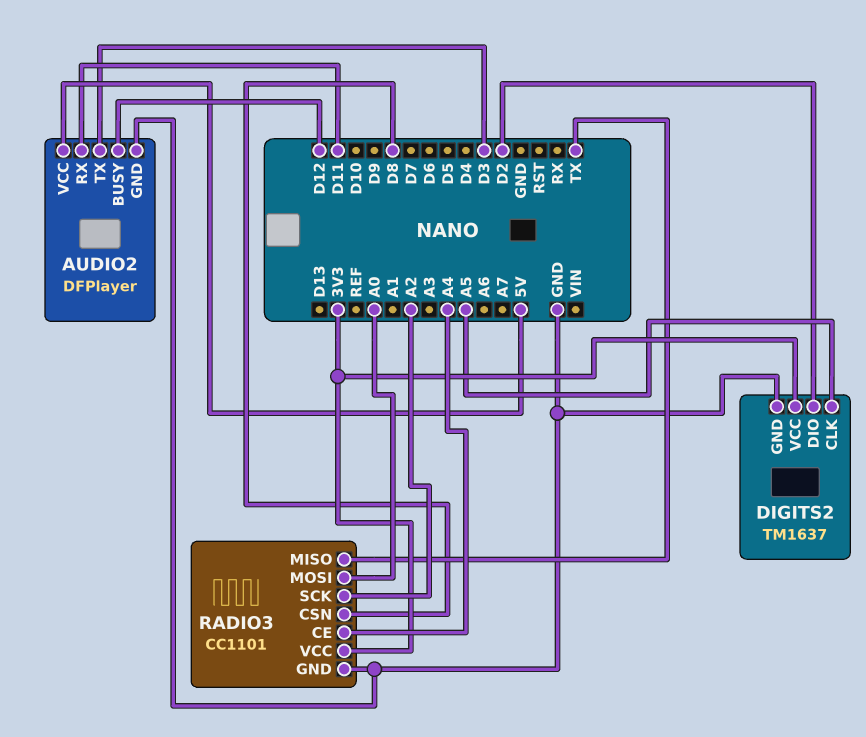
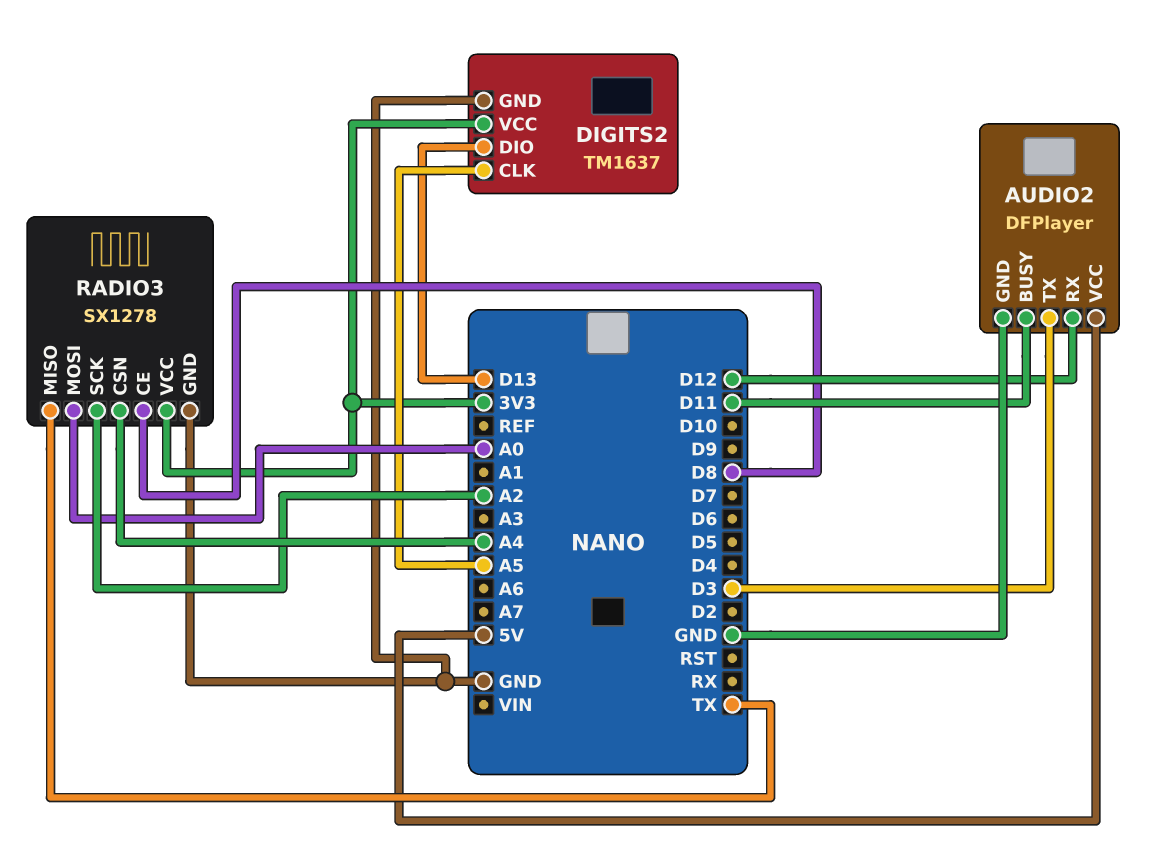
AUDIO2 pin BUSY: D12 -> D11
AUDIO2 pin RX: D11 -> D12
DIGITS2 pin DIO: D2 -> D13
RADIO3: CC1101 -> SX1278
RADIO3 pin CE: A4 -> D8
RADIO3 pin CSN: D8 -> A4

